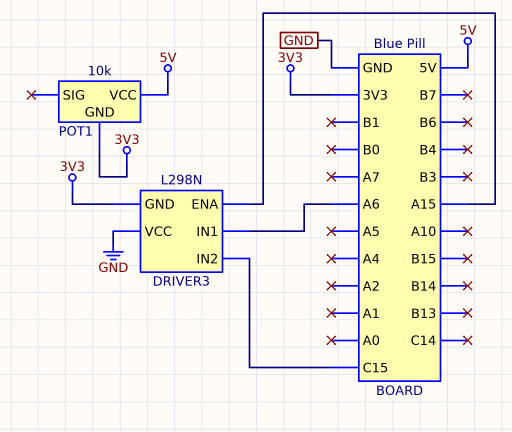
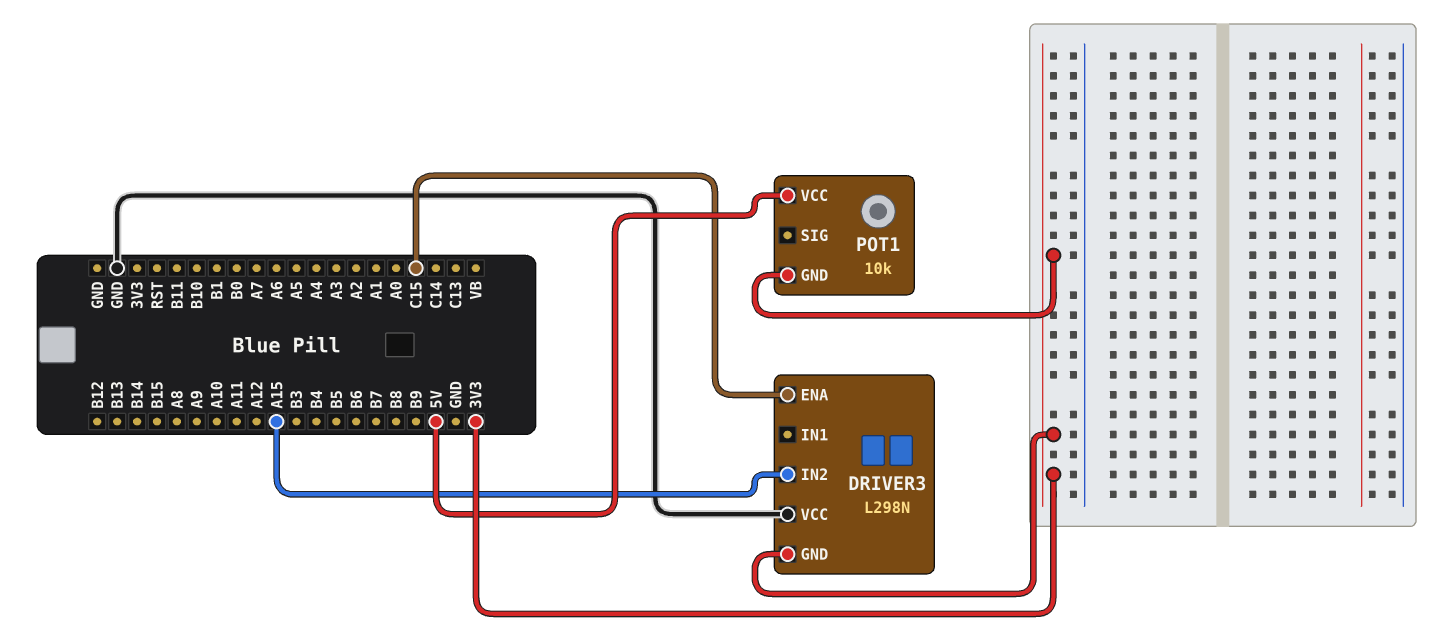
DRIVER3 pin ENA: A15 -> C15
DRIVER3 pin IN1: A6 -> none
DRIVER3 pin IN2: C15 -> A15

